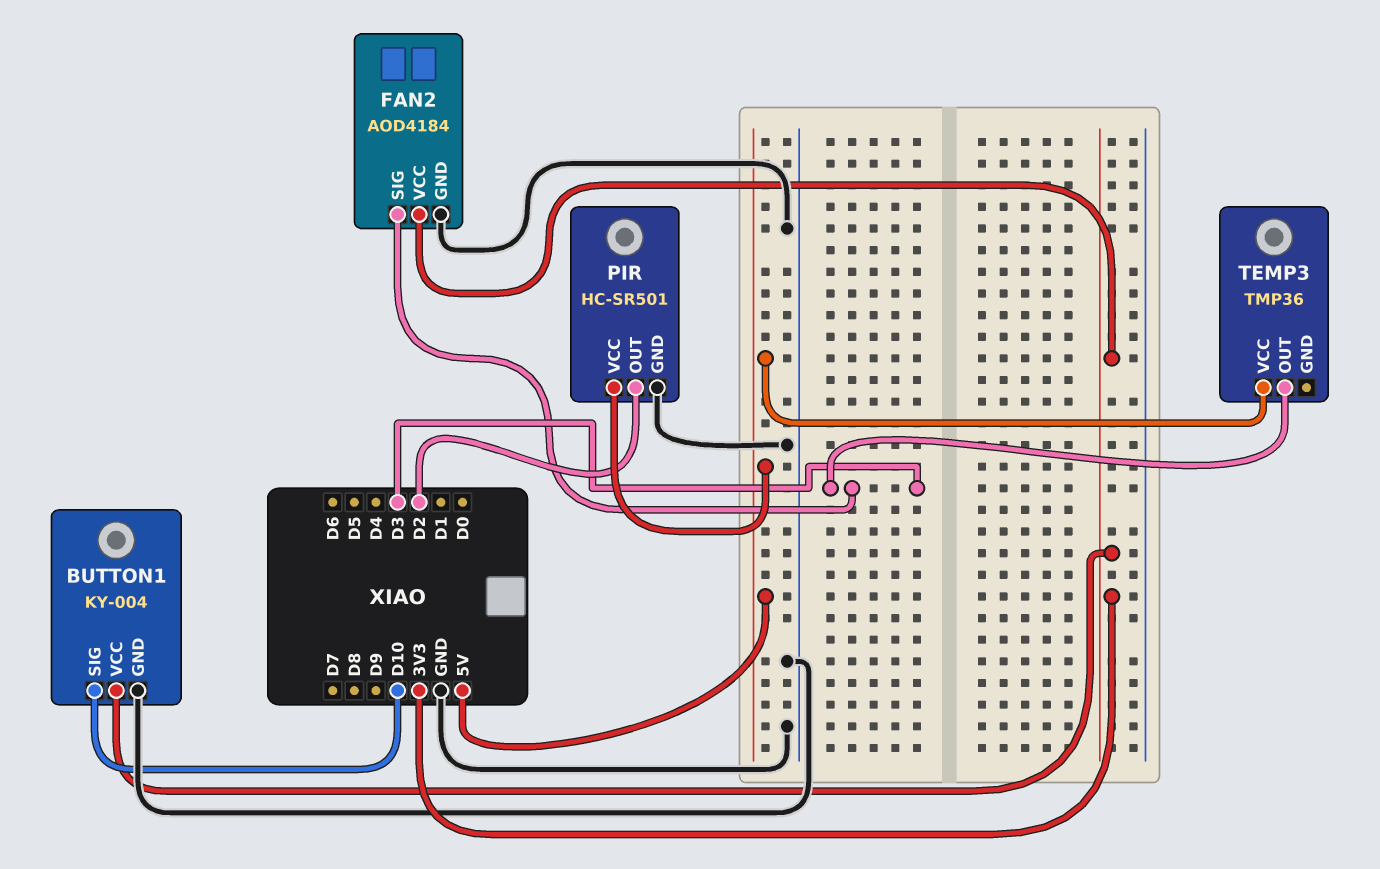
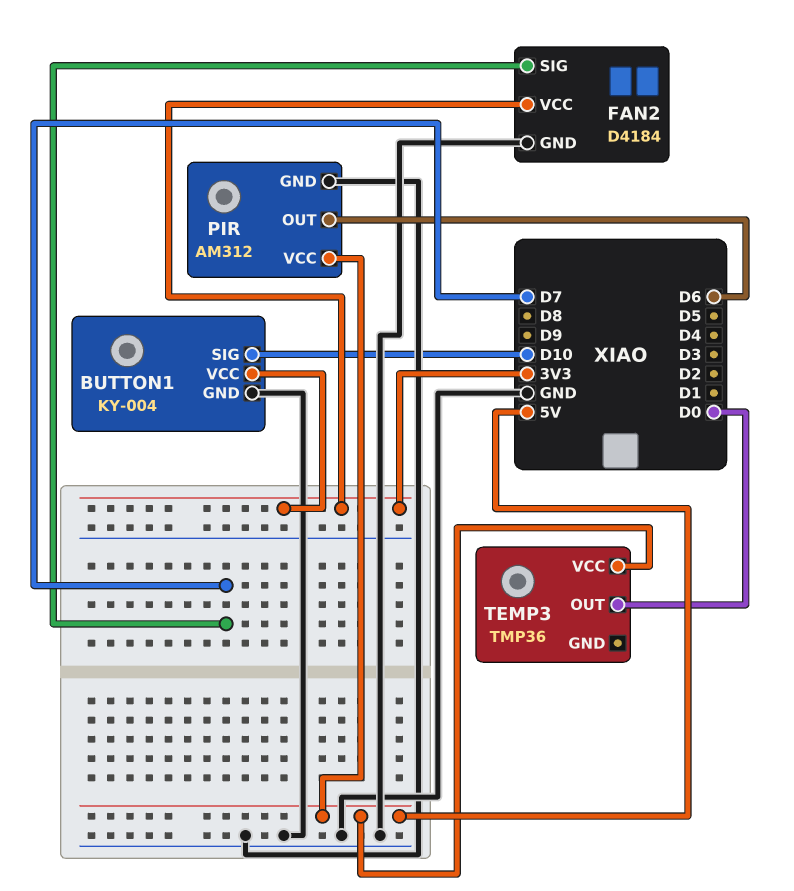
FAN2: AOD4184 -> D4184
FAN2 pin SIG: D3 -> D7
PIR: HC-SR501 -> AM312
PIR pin OUT: D2 -> D6
TEMP3 pin OUT: D3 -> D0

